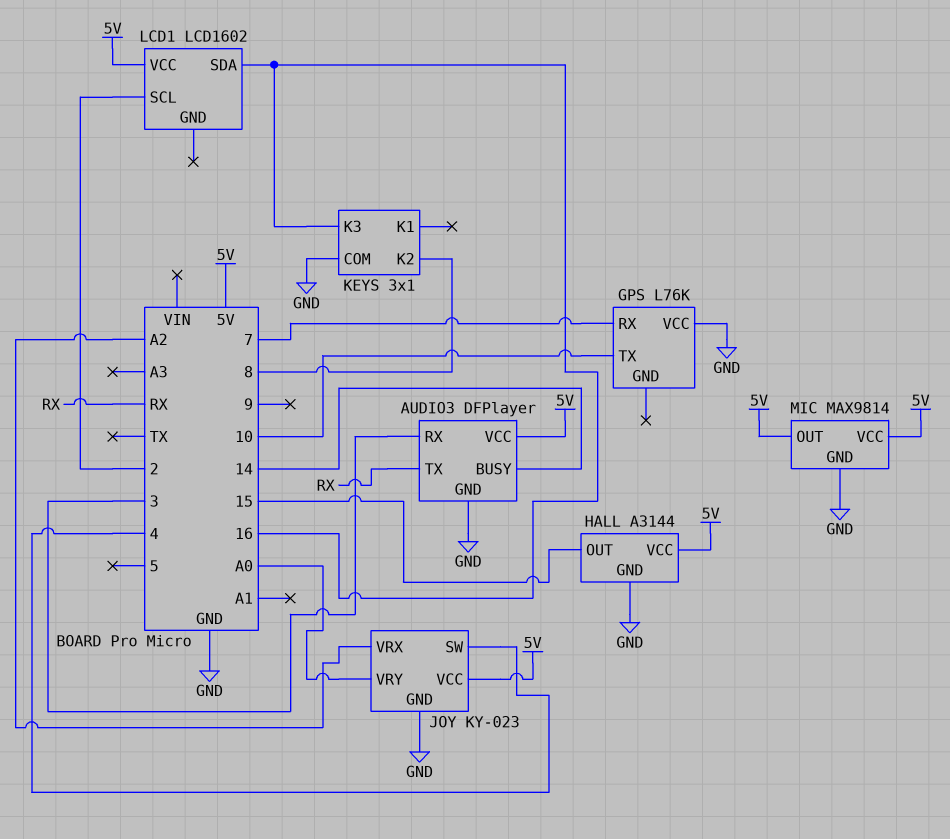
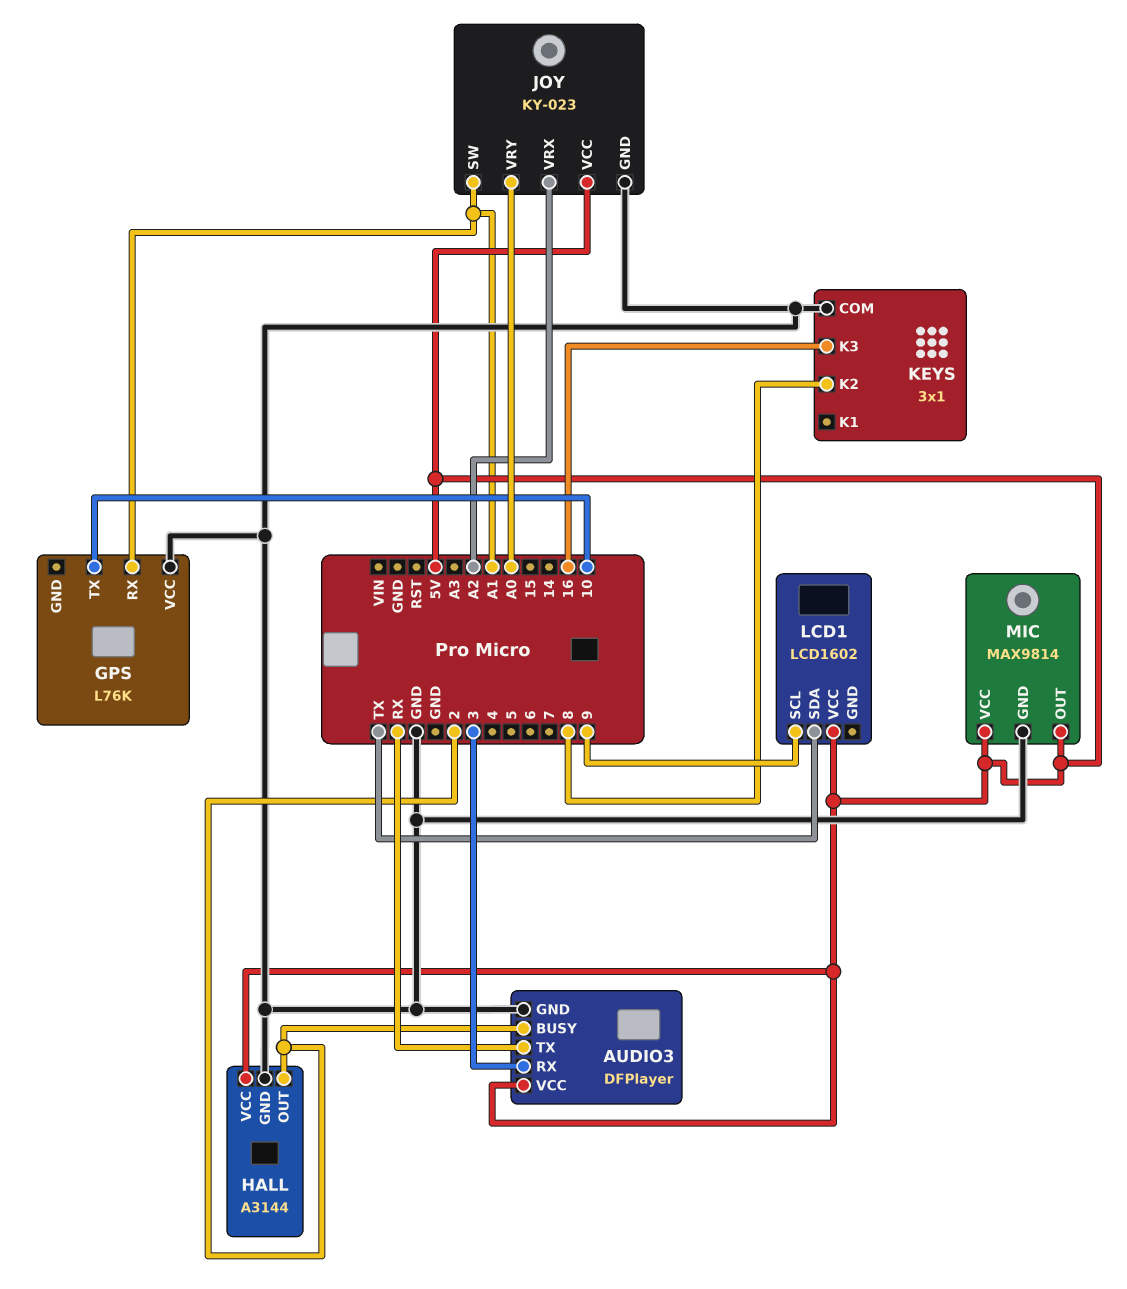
AUDIO3 pin BUSY: 14 -> 2
GPS pin RX: 7 -> A1
HALL pin OUT: 15 -> 2
JOY pin SW: 4 -> A1
LCD1 pin SCL: 2 -> 9
LCD1 pin SDA: 16 -> TX

